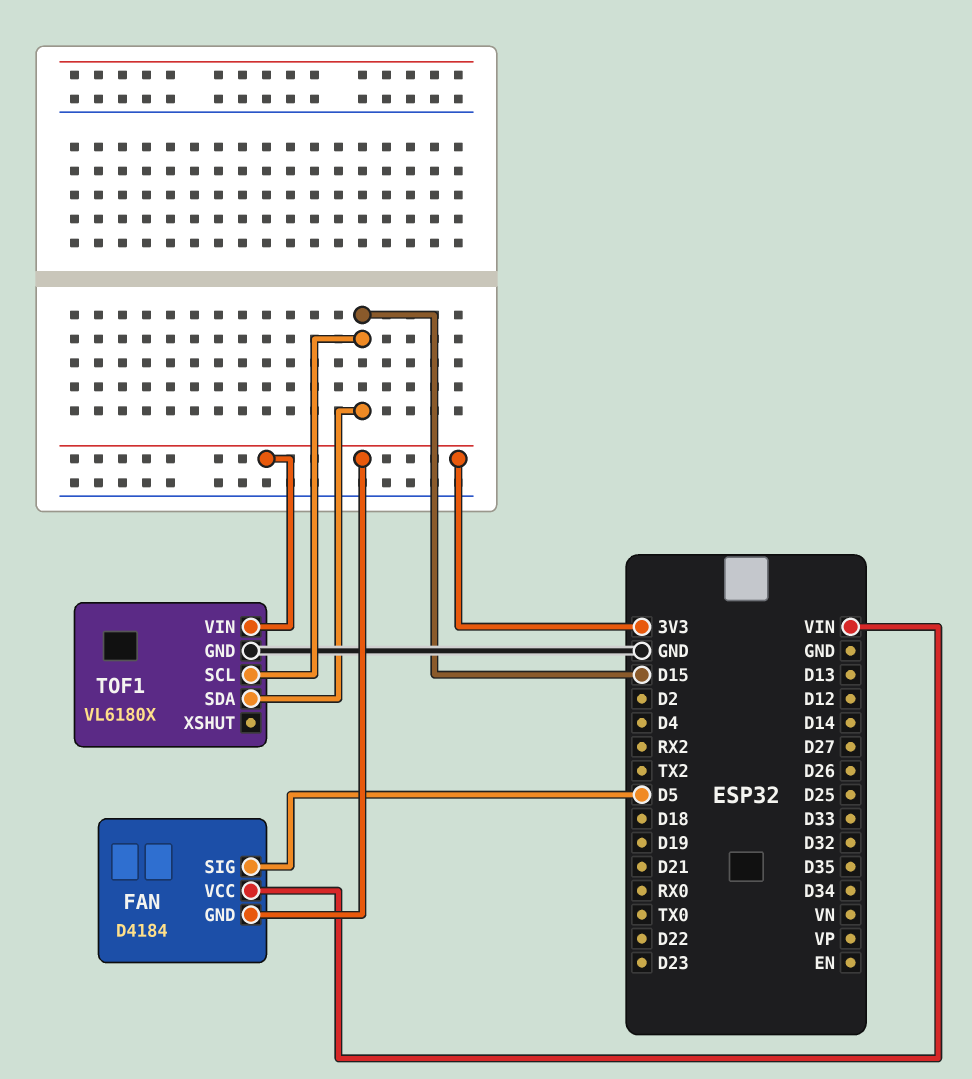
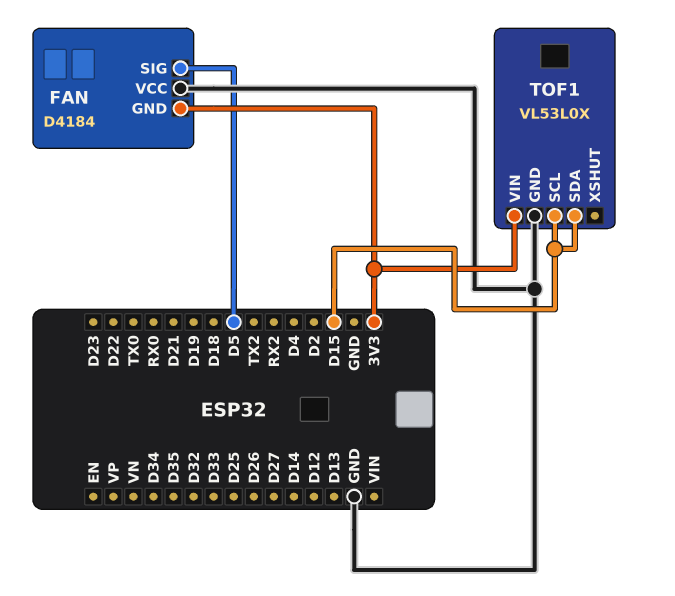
FAN pin VCC: VIN -> GND
TOF1: VL6180X -> VL53L0X

